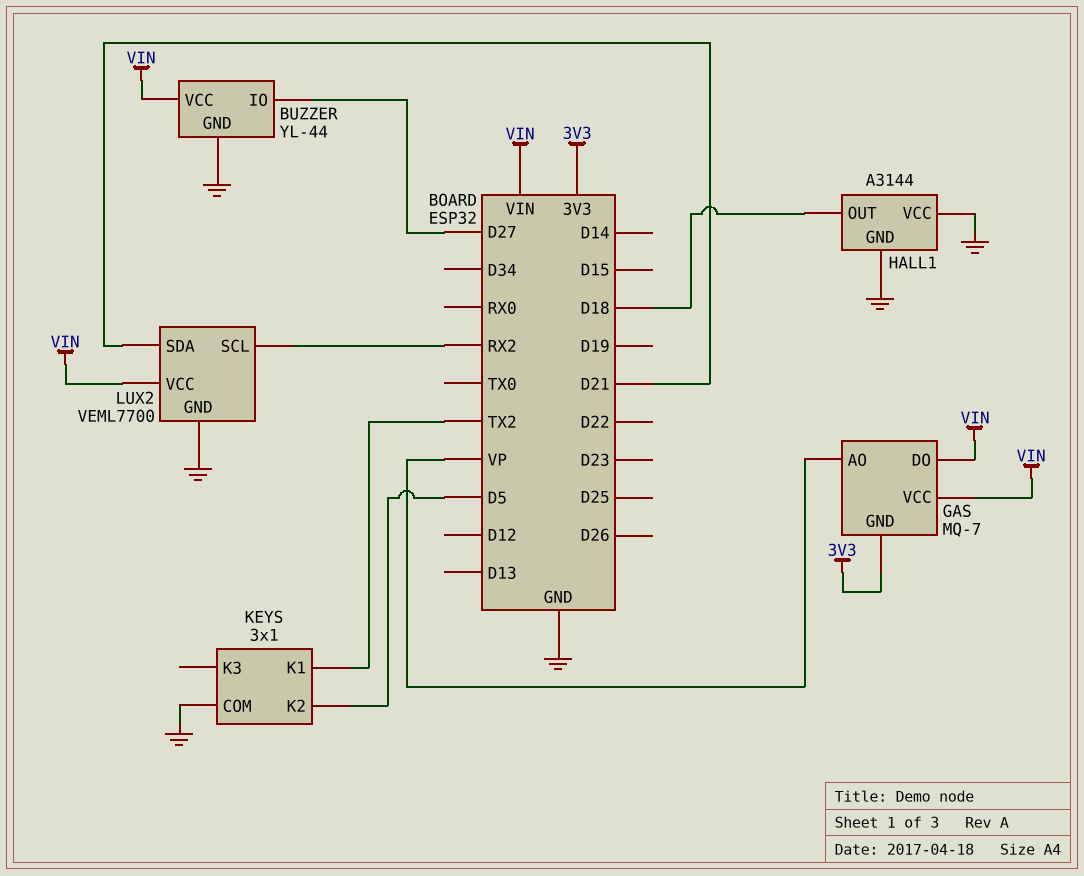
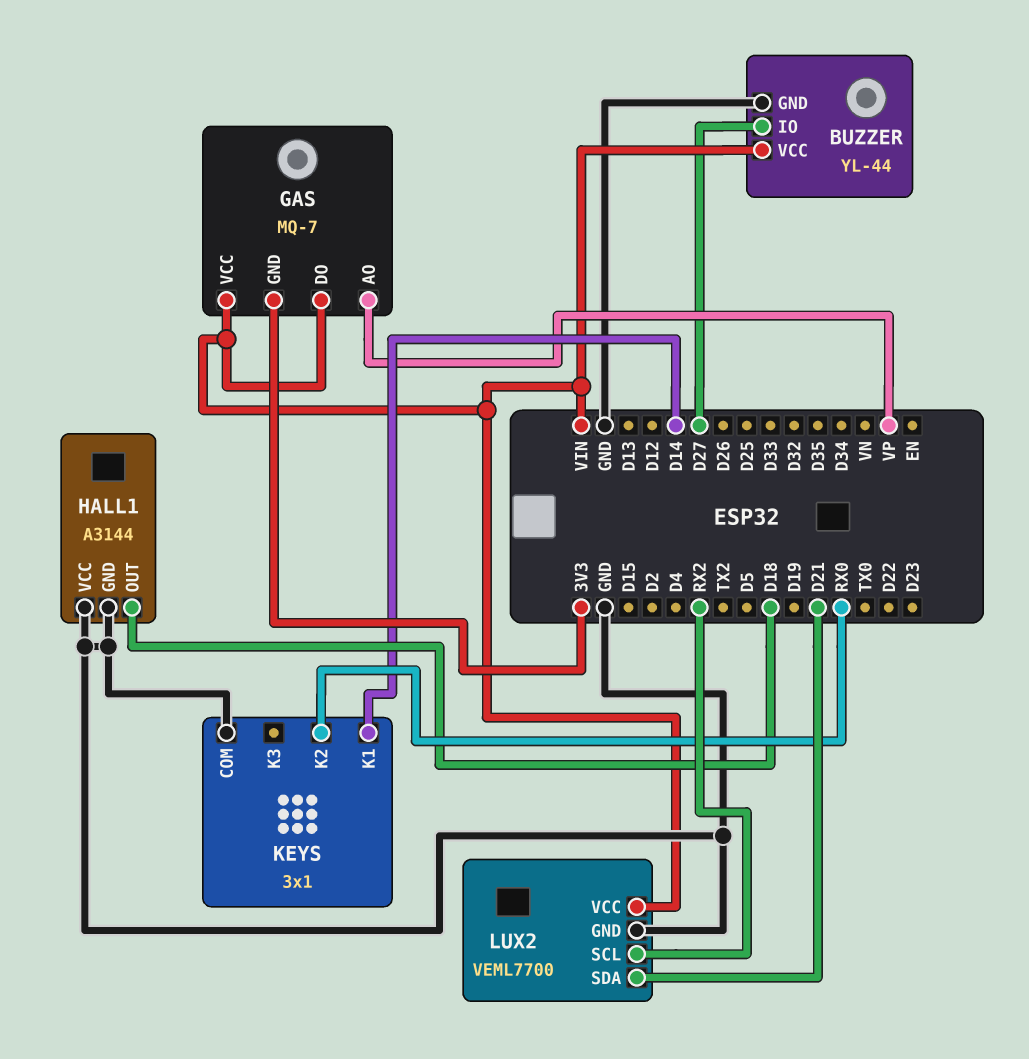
KEYS pin K1: TX2 -> D14
KEYS pin K2: D5 -> RX0

